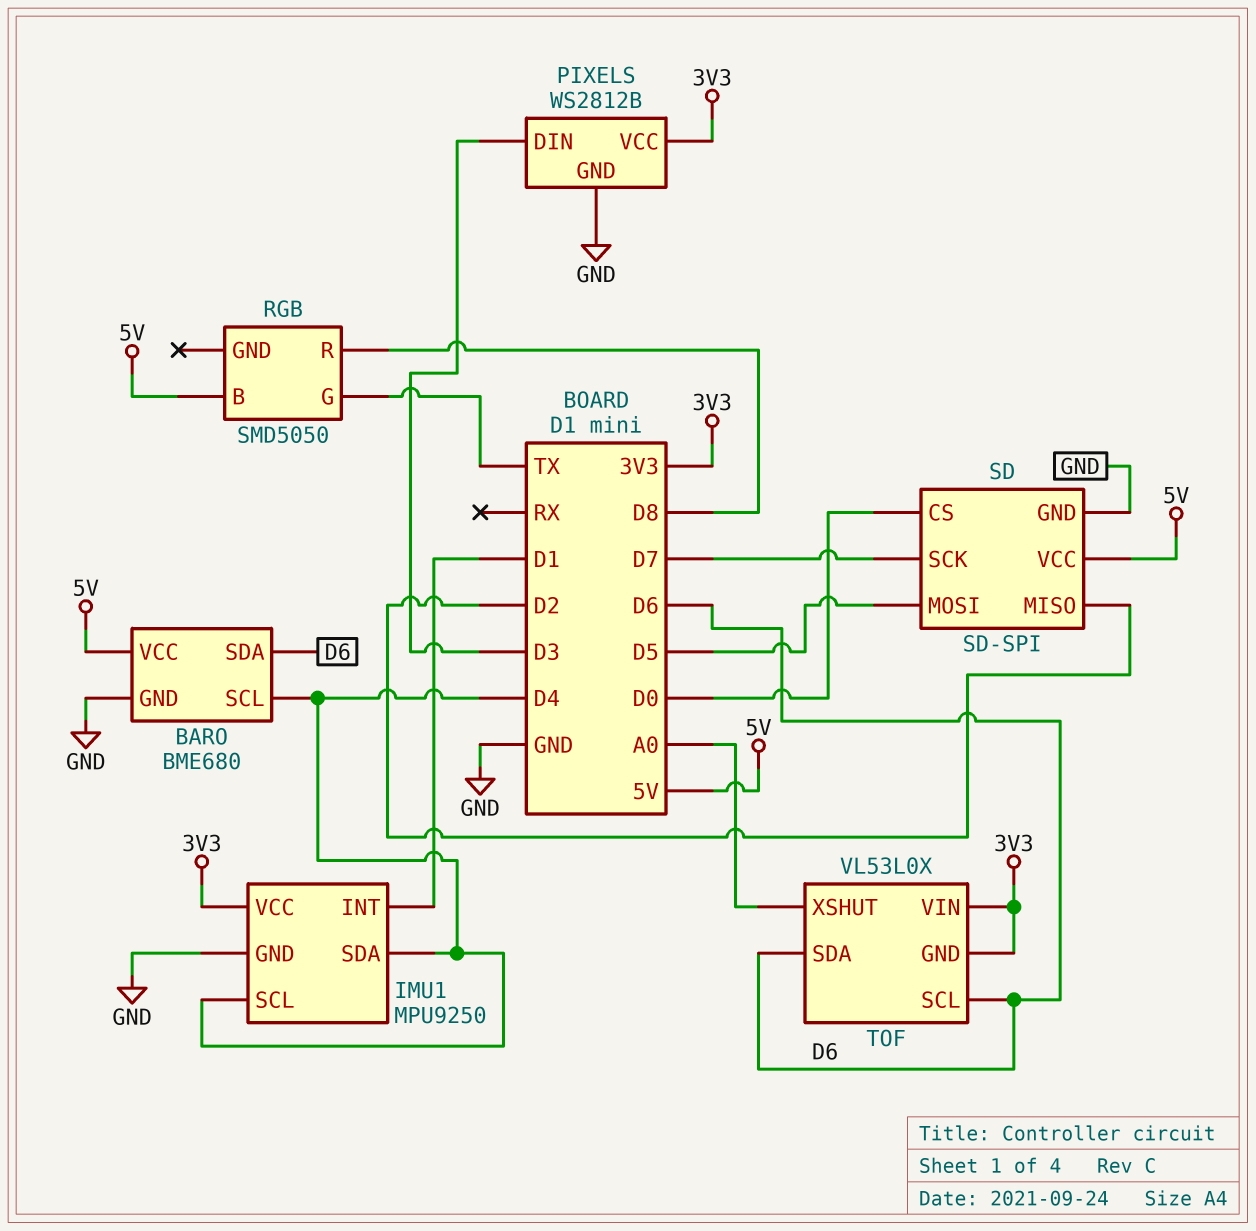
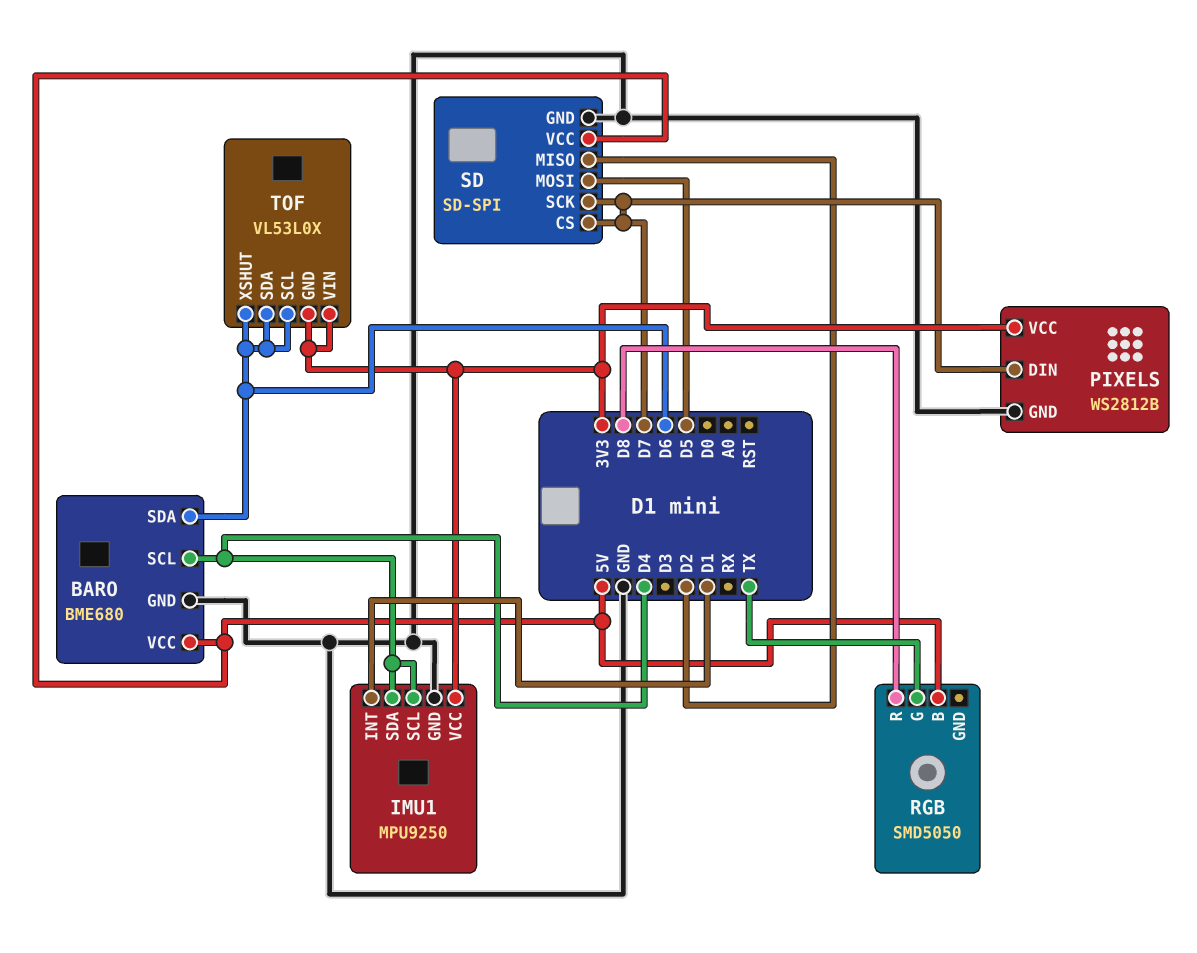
PIXELS pin DIN: D3 -> D7
SD pin CS: D0 -> D7
TOF pin XSHUT: A0 -> D6

